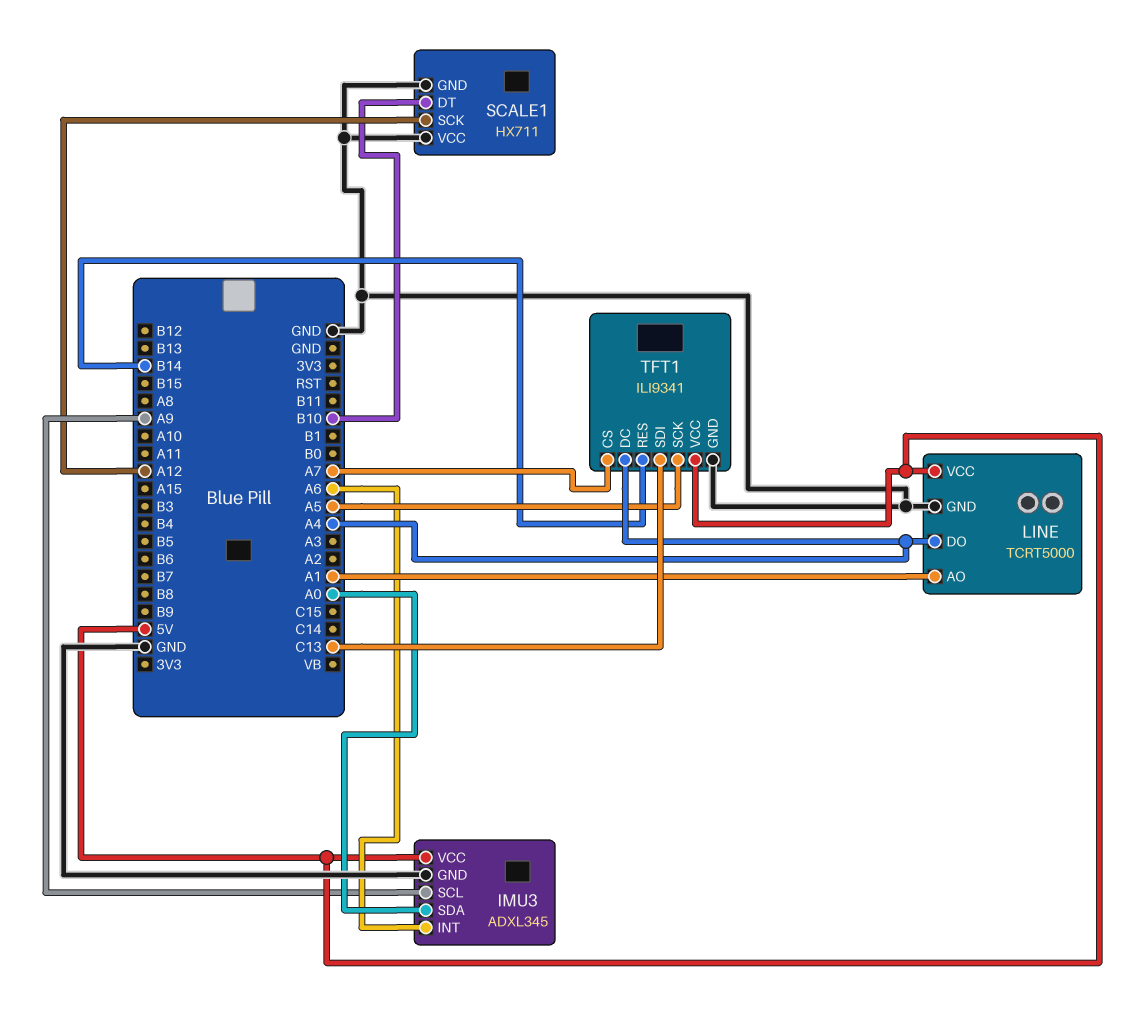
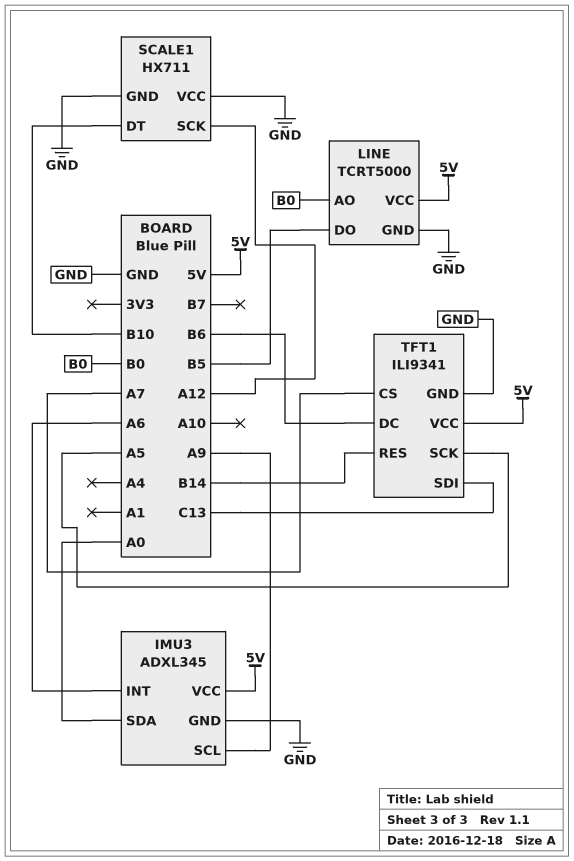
LINE pin AO: A1 -> B0
LINE pin DO: A4 -> B5
TFT1 pin DC: A4 -> B6

